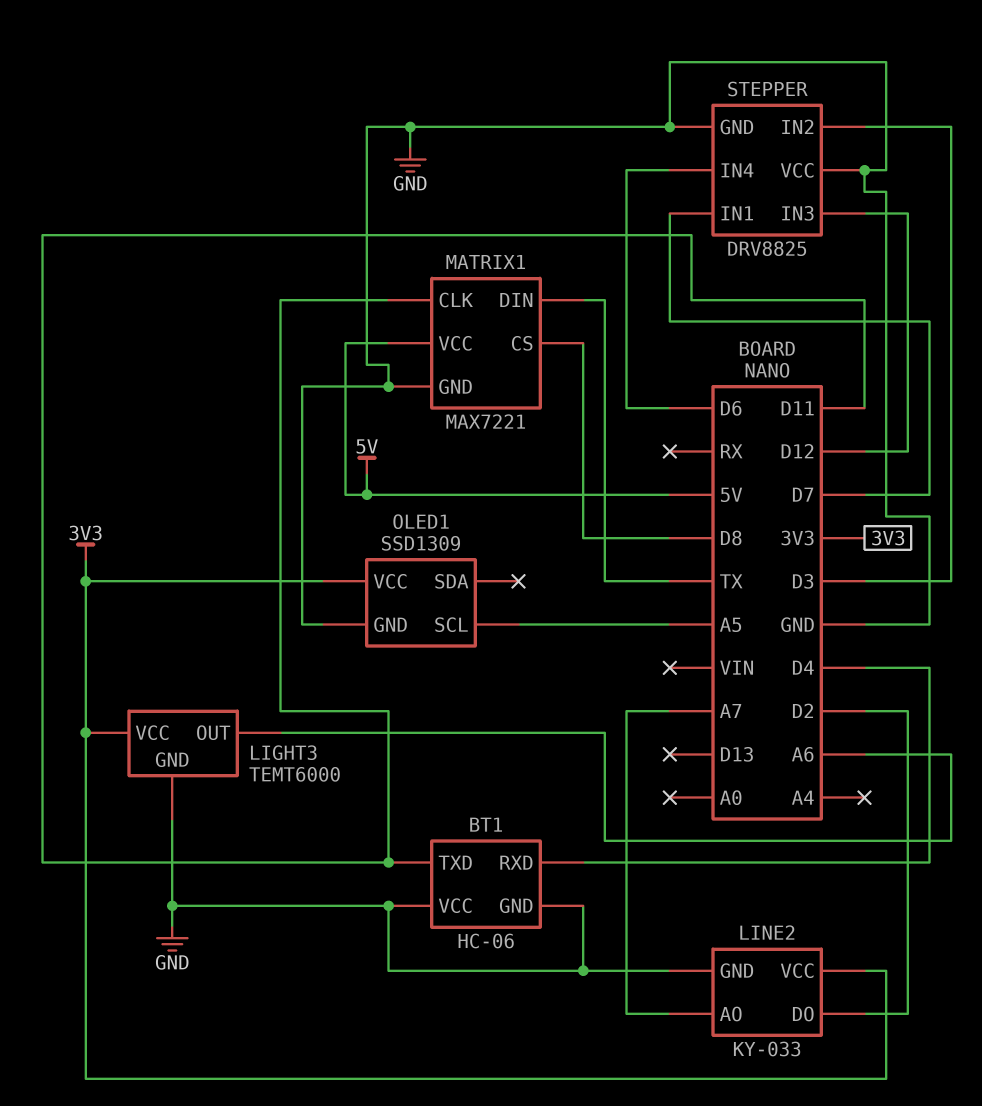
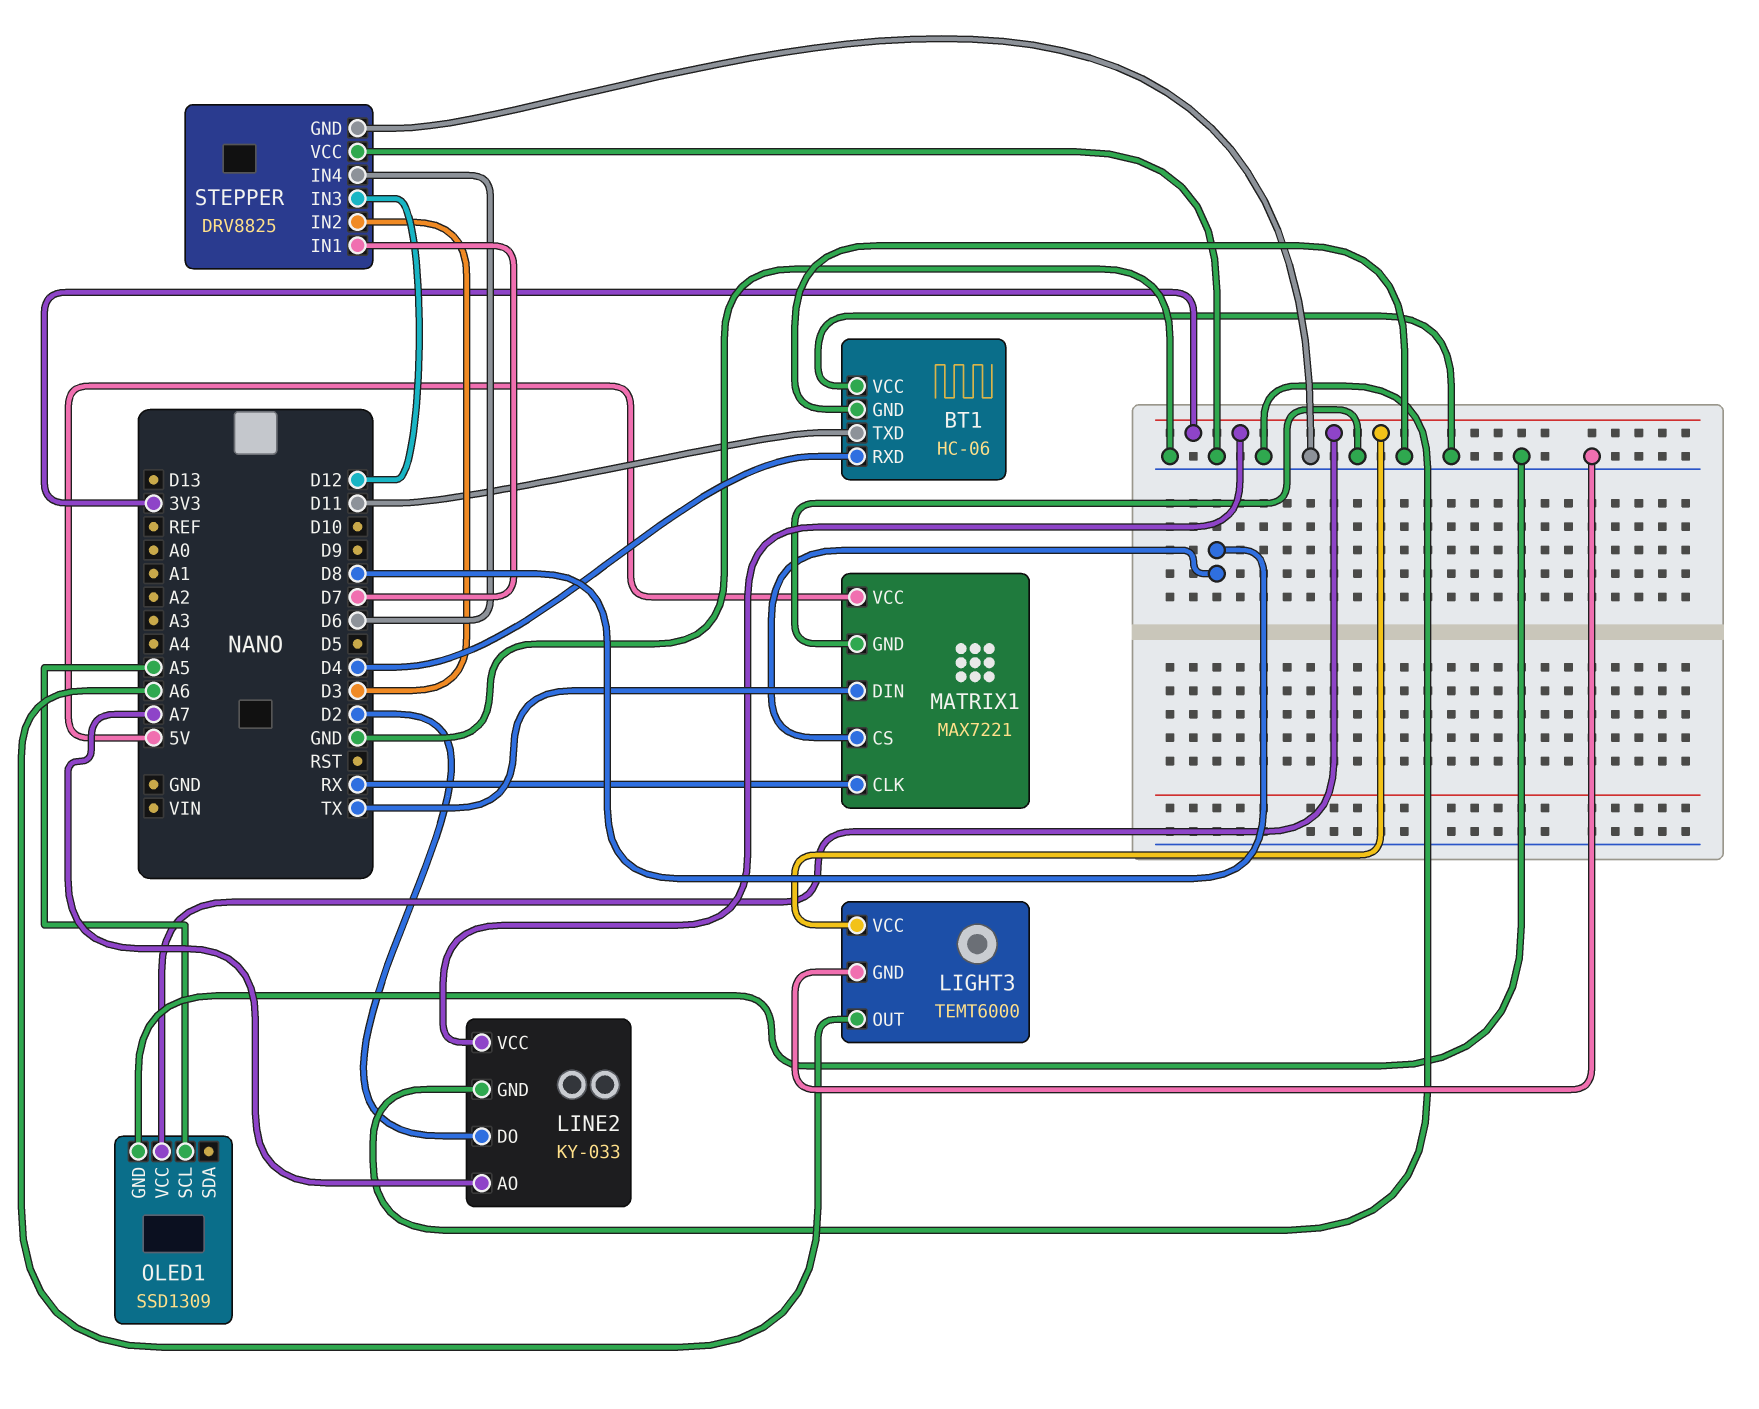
MATRIX1 pin CLK: D11 -> RX

